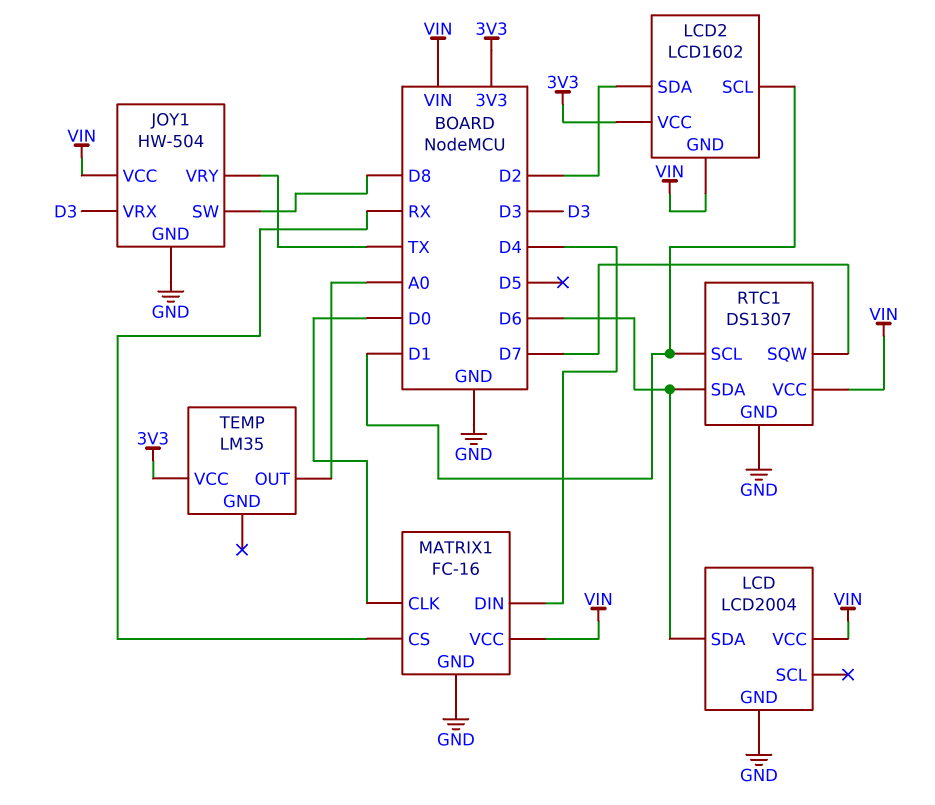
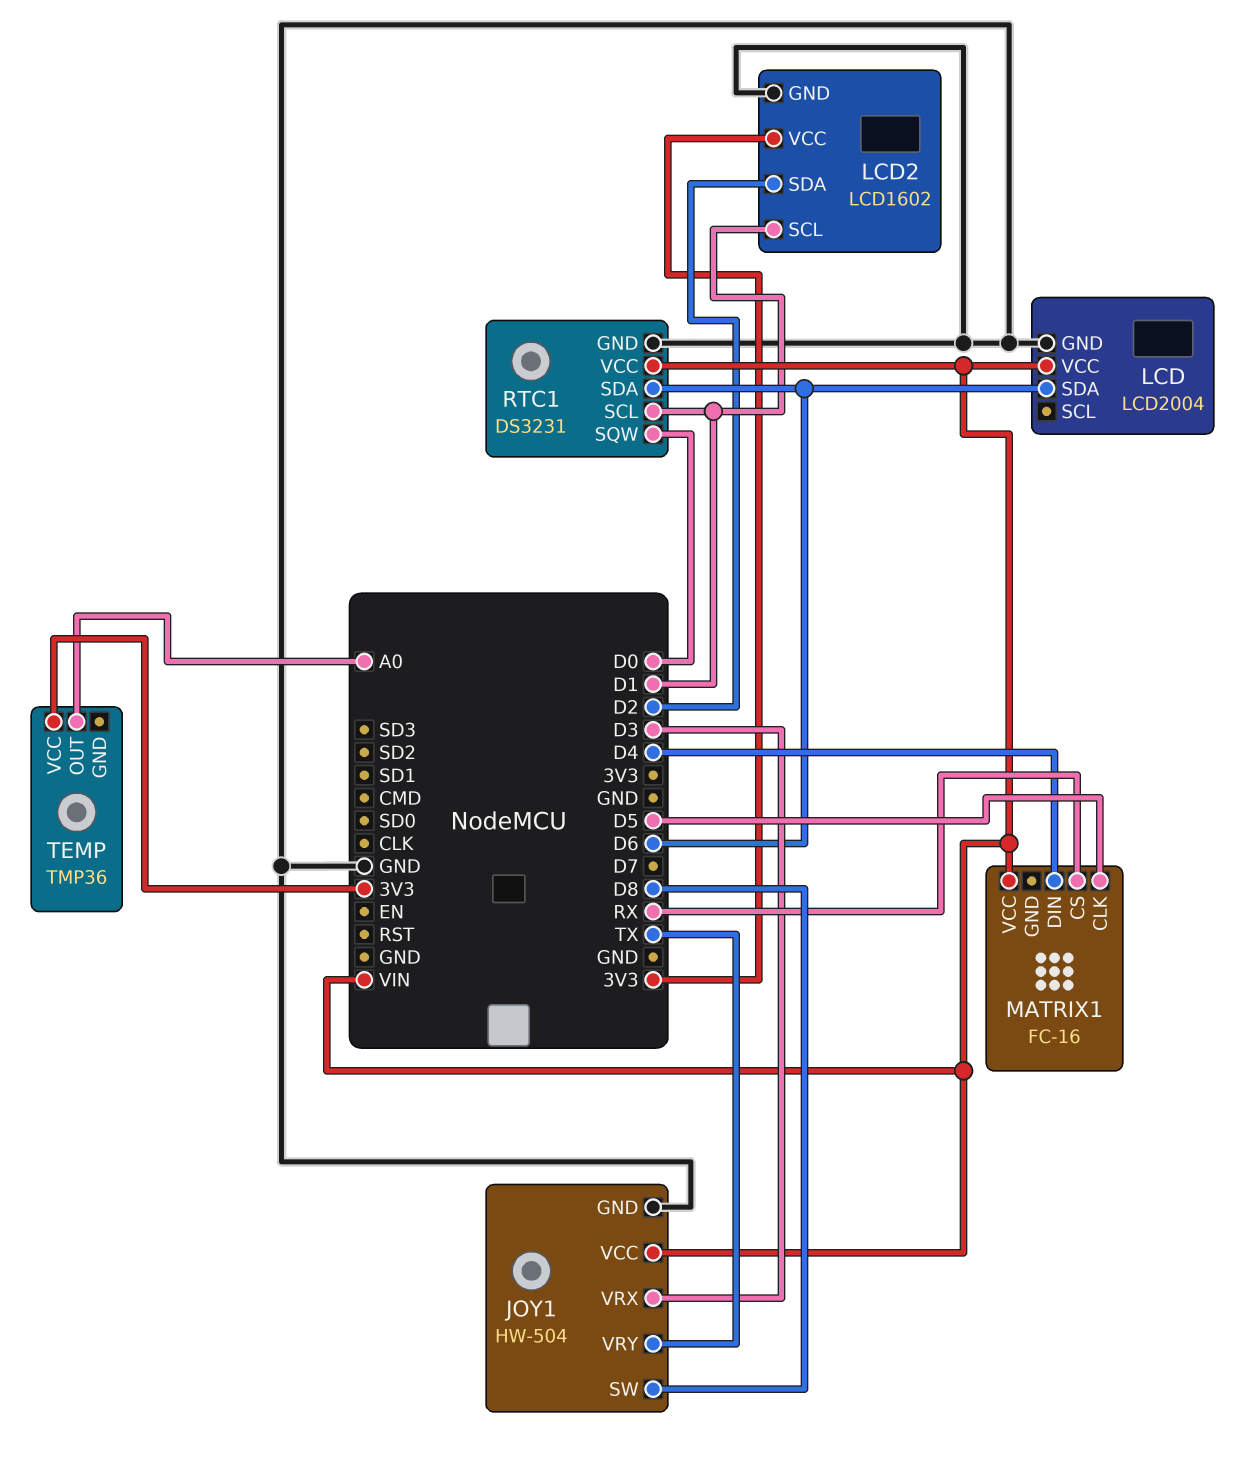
LCD2 pin GND: VIN -> GND
MATRIX1 pin CLK: D0 -> D5
MATRIX1 pin GND: GND -> none
RTC1: DS1307 -> DS3231
RTC1 pin SQW: D7 -> D0
TEMP: LM35 -> TMP36

